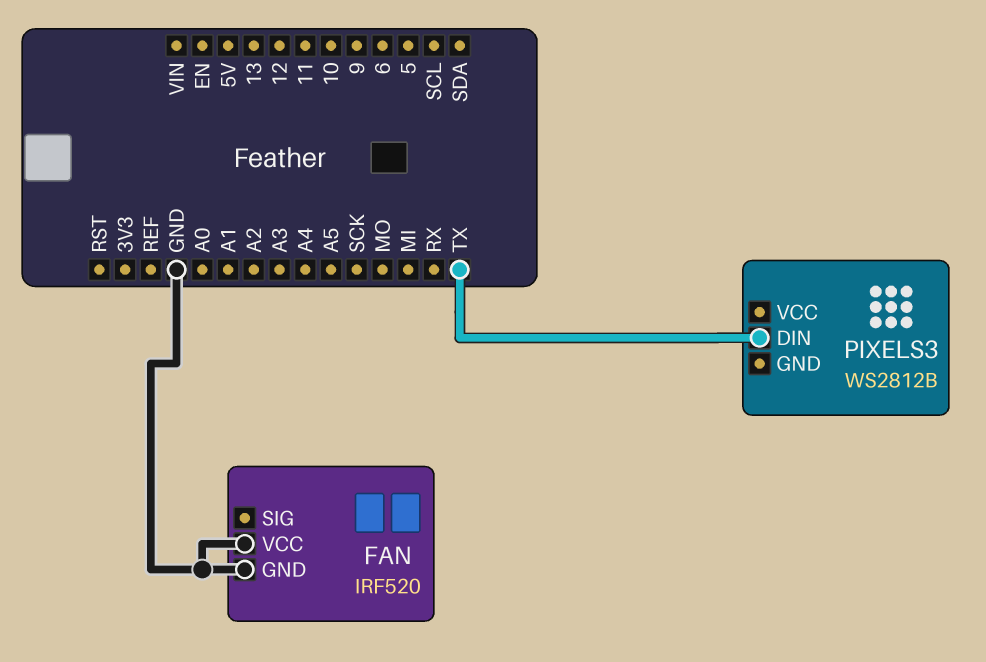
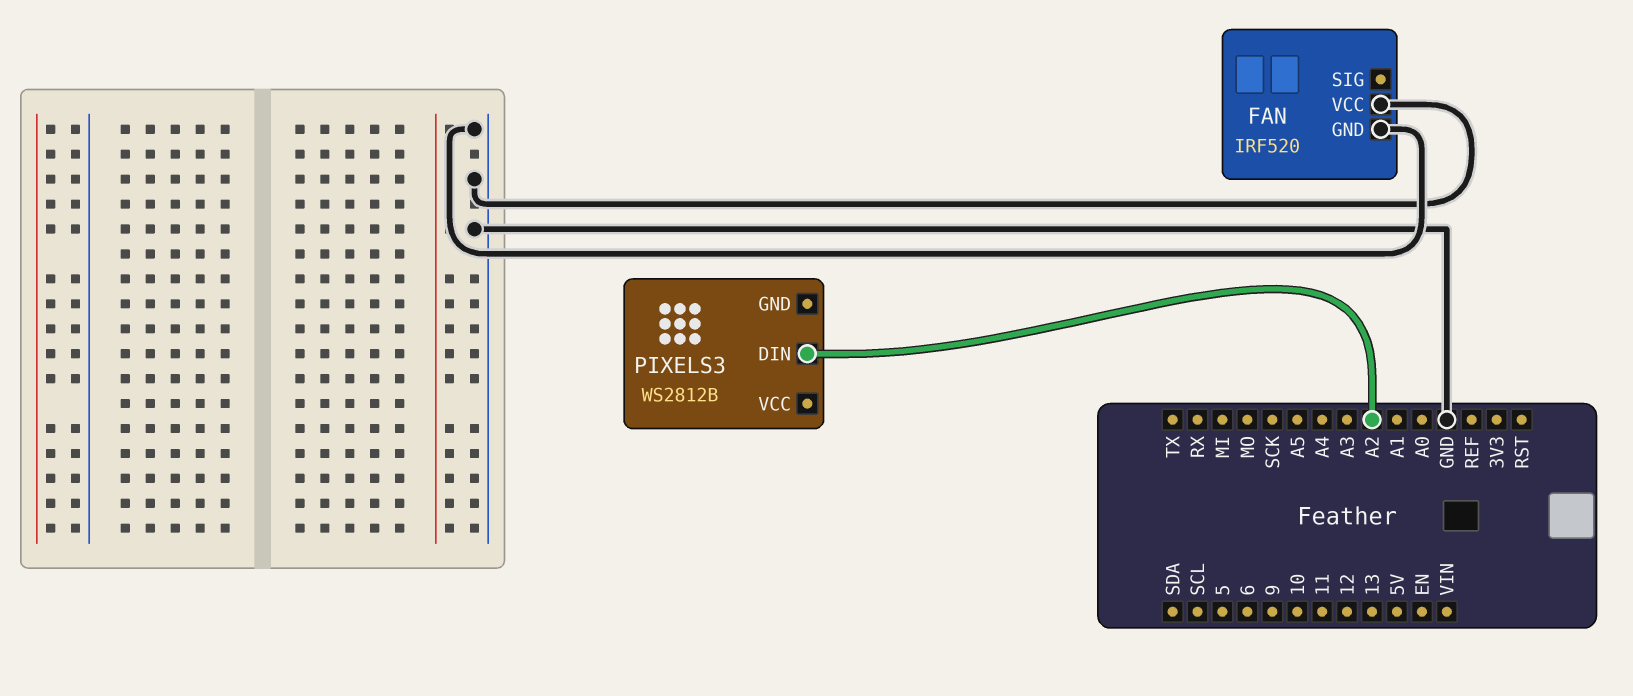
PIXELS3 pin DIN: TX -> A2

